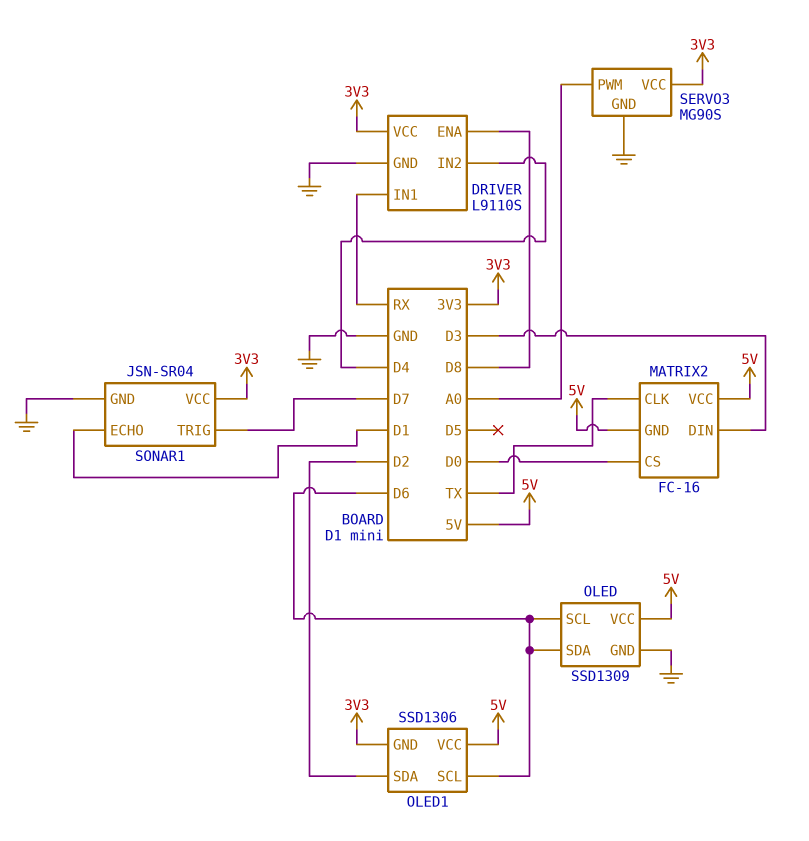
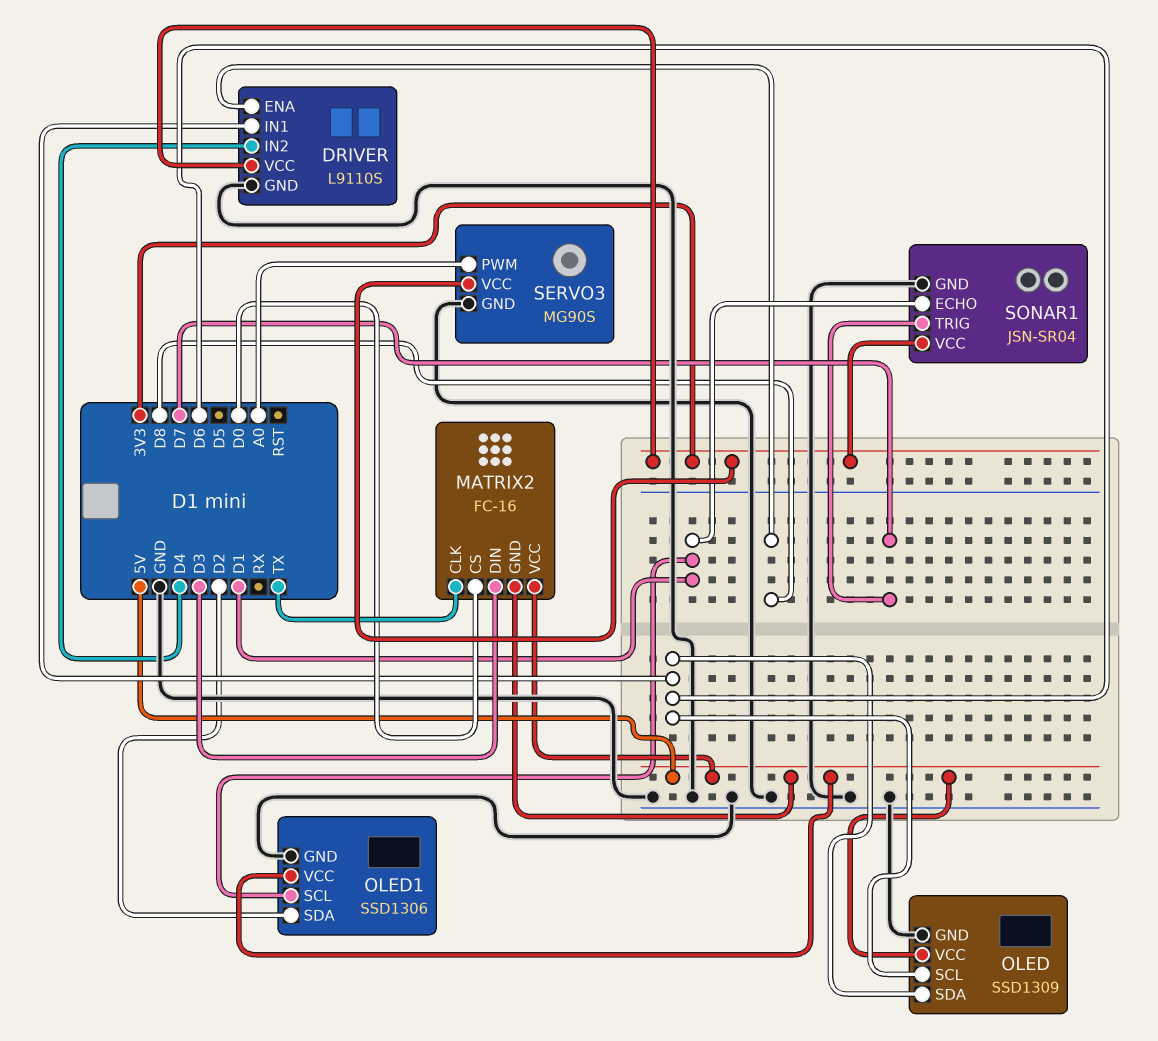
DRIVER pin IN1: RX -> D6
OLED1 pin GND: 3V3 -> GND
OLED1 pin SCL: D6 -> D1

